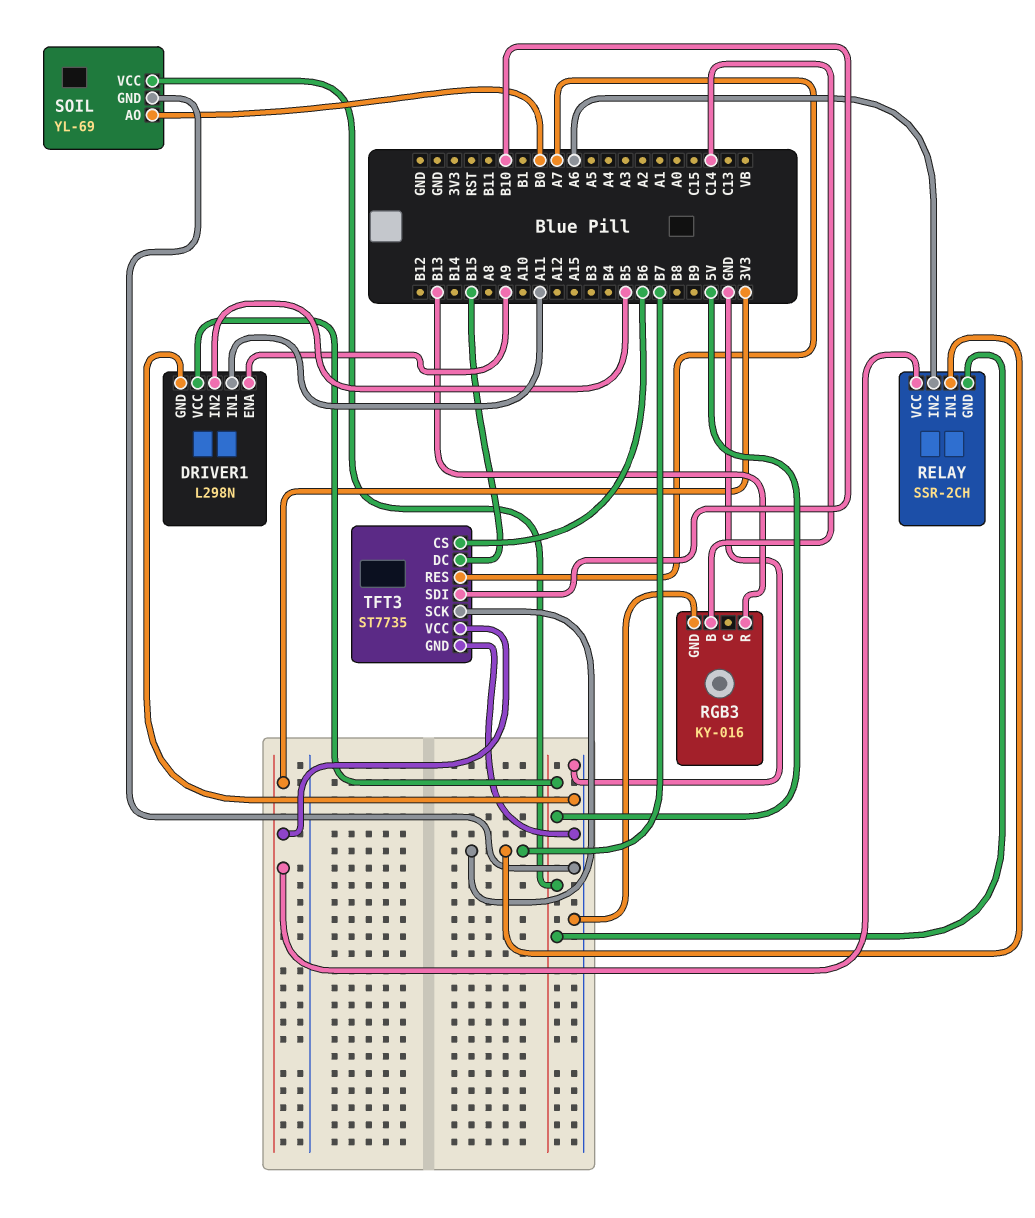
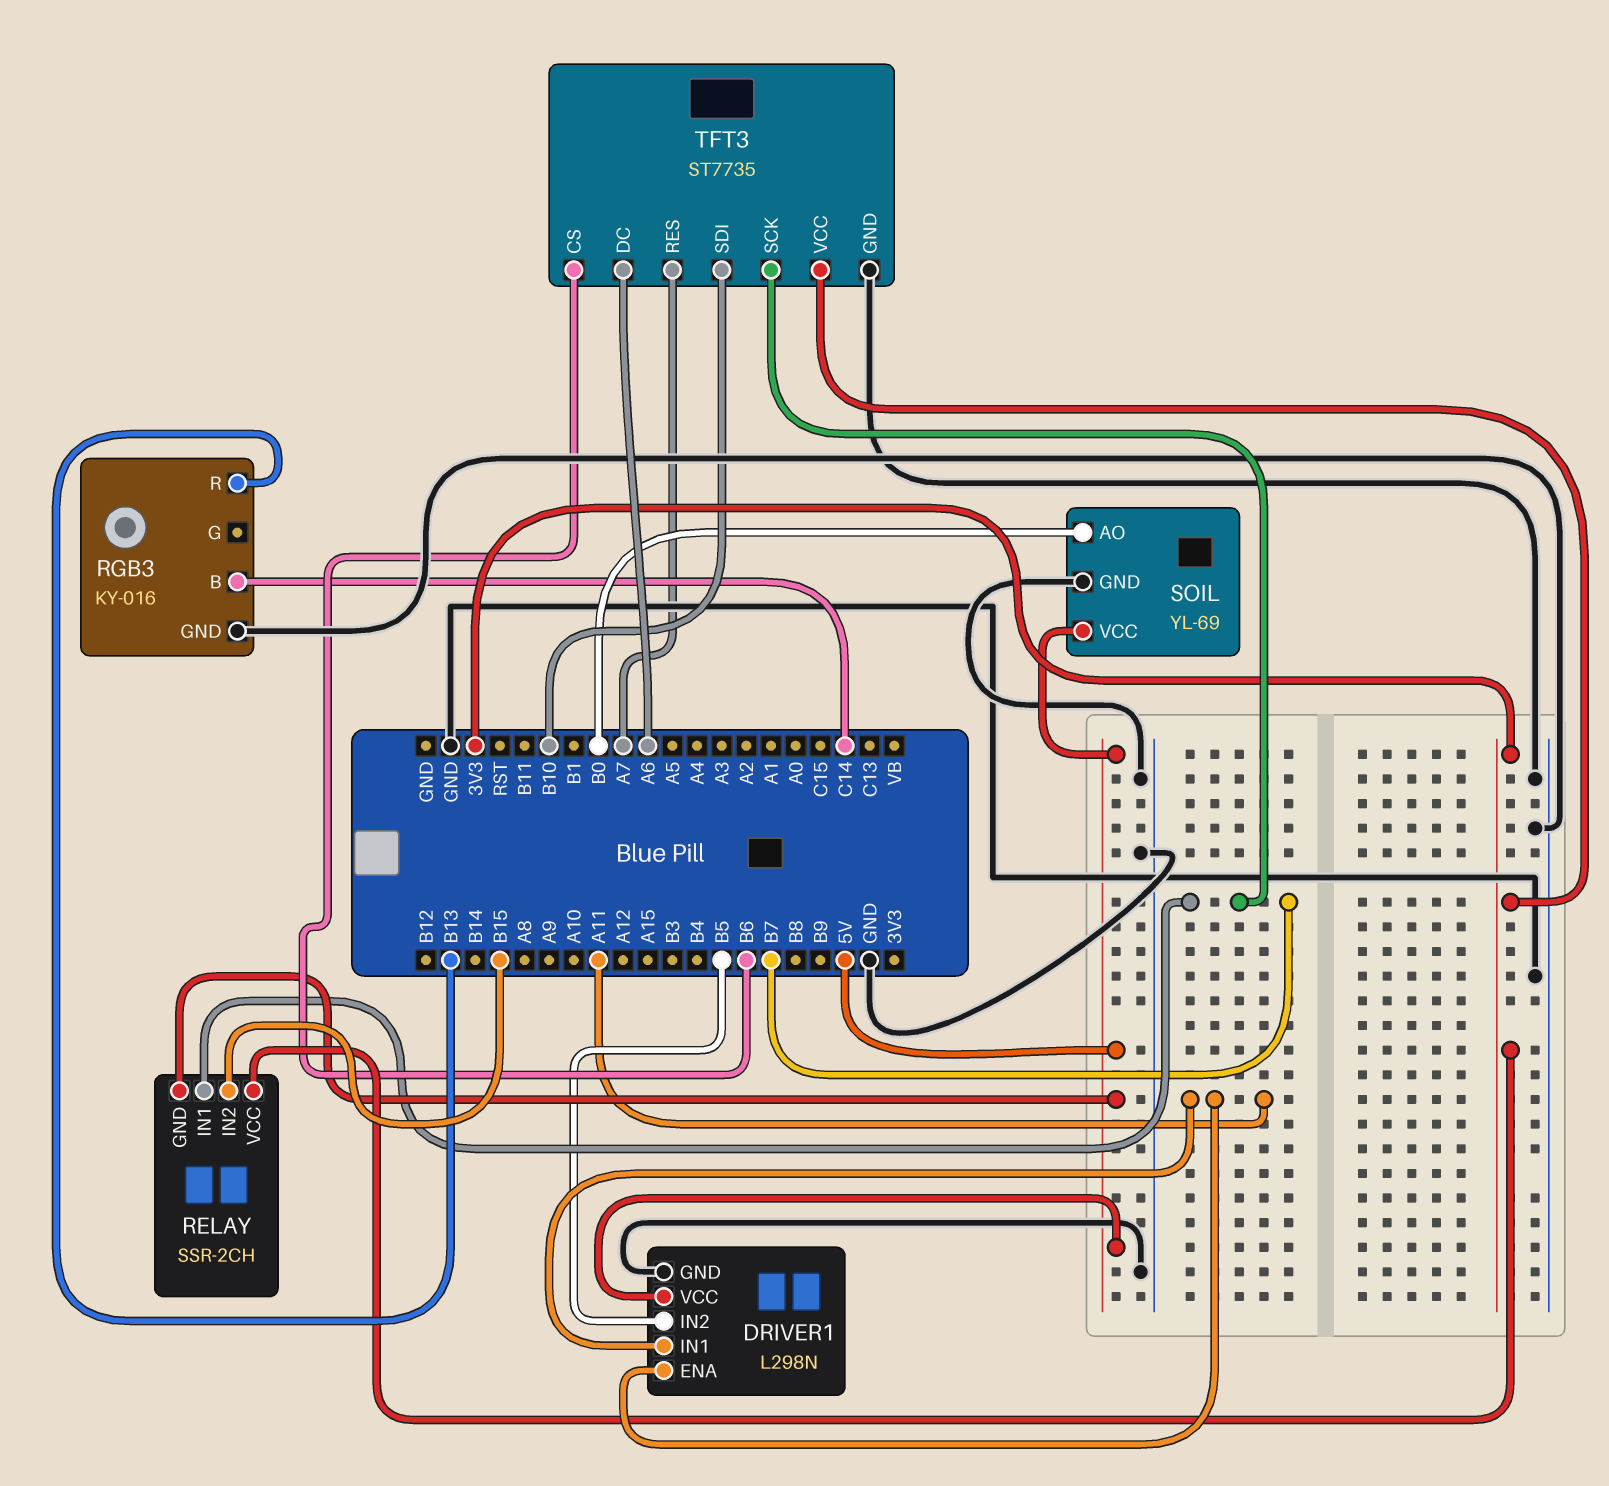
DRIVER1 pin ENA: A9 -> A11
RELAY pin IN2: A6 -> B15
TFT3 pin DC: B15 -> A6

